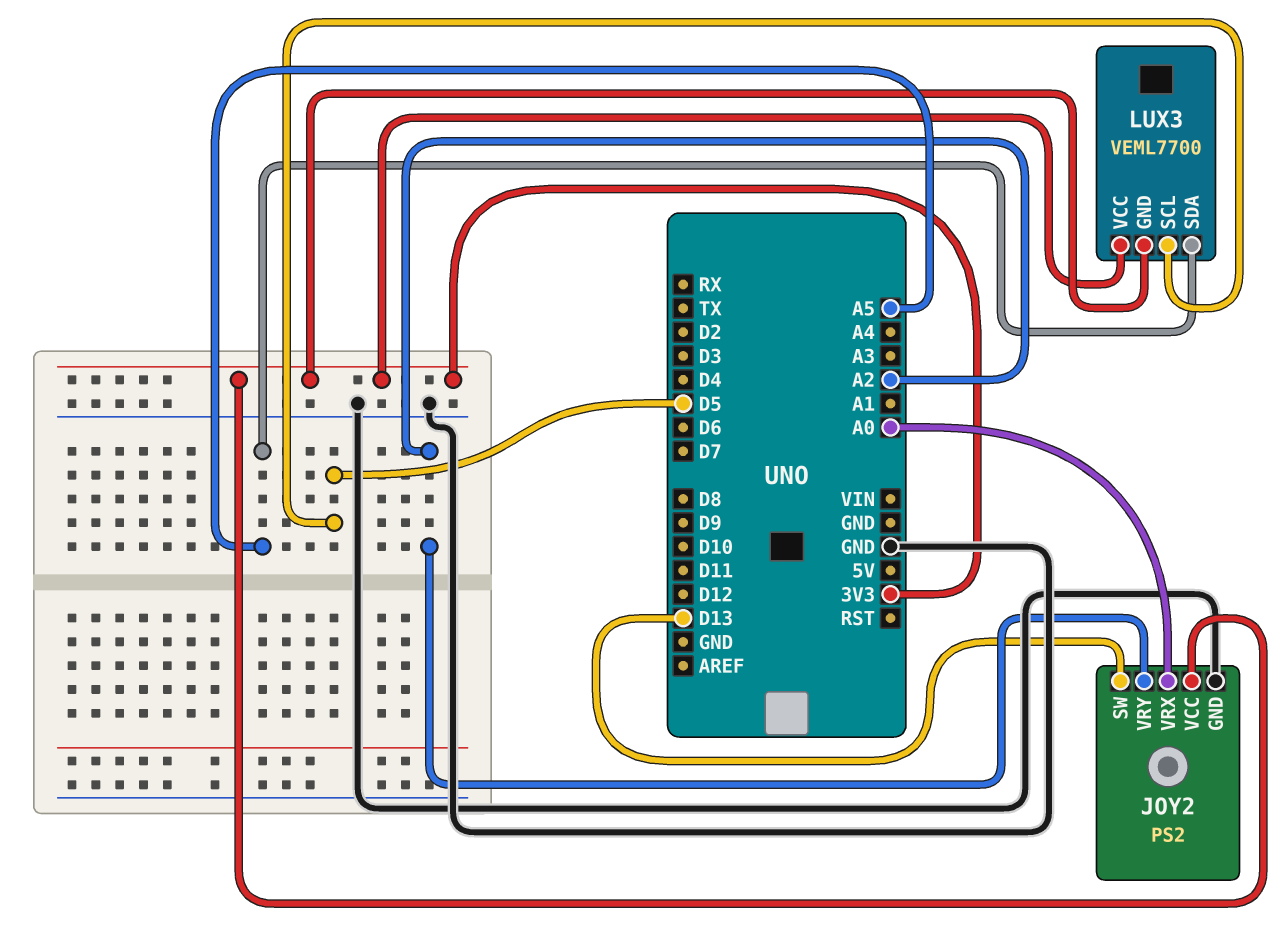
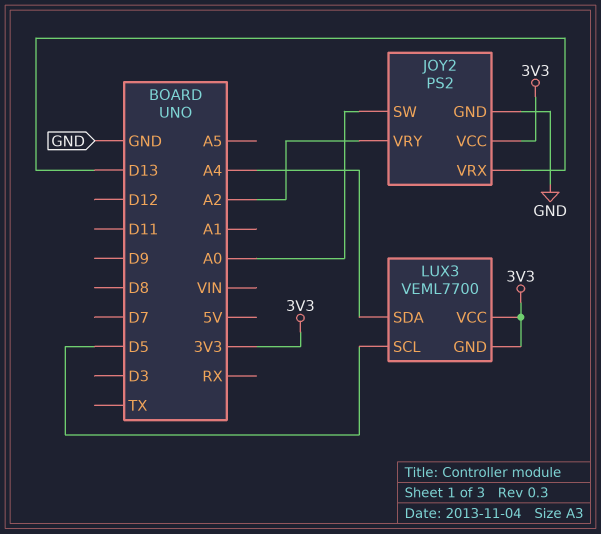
JOY2 pin SW: D13 -> A0
JOY2 pin VRX: A0 -> D13
LUX3 pin SDA: A5 -> A4

